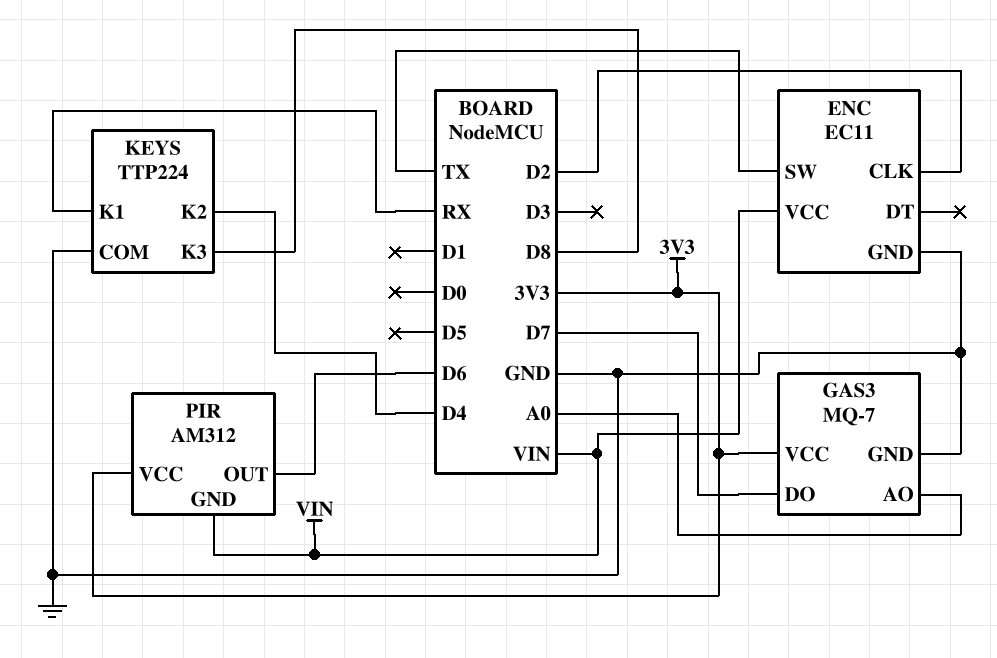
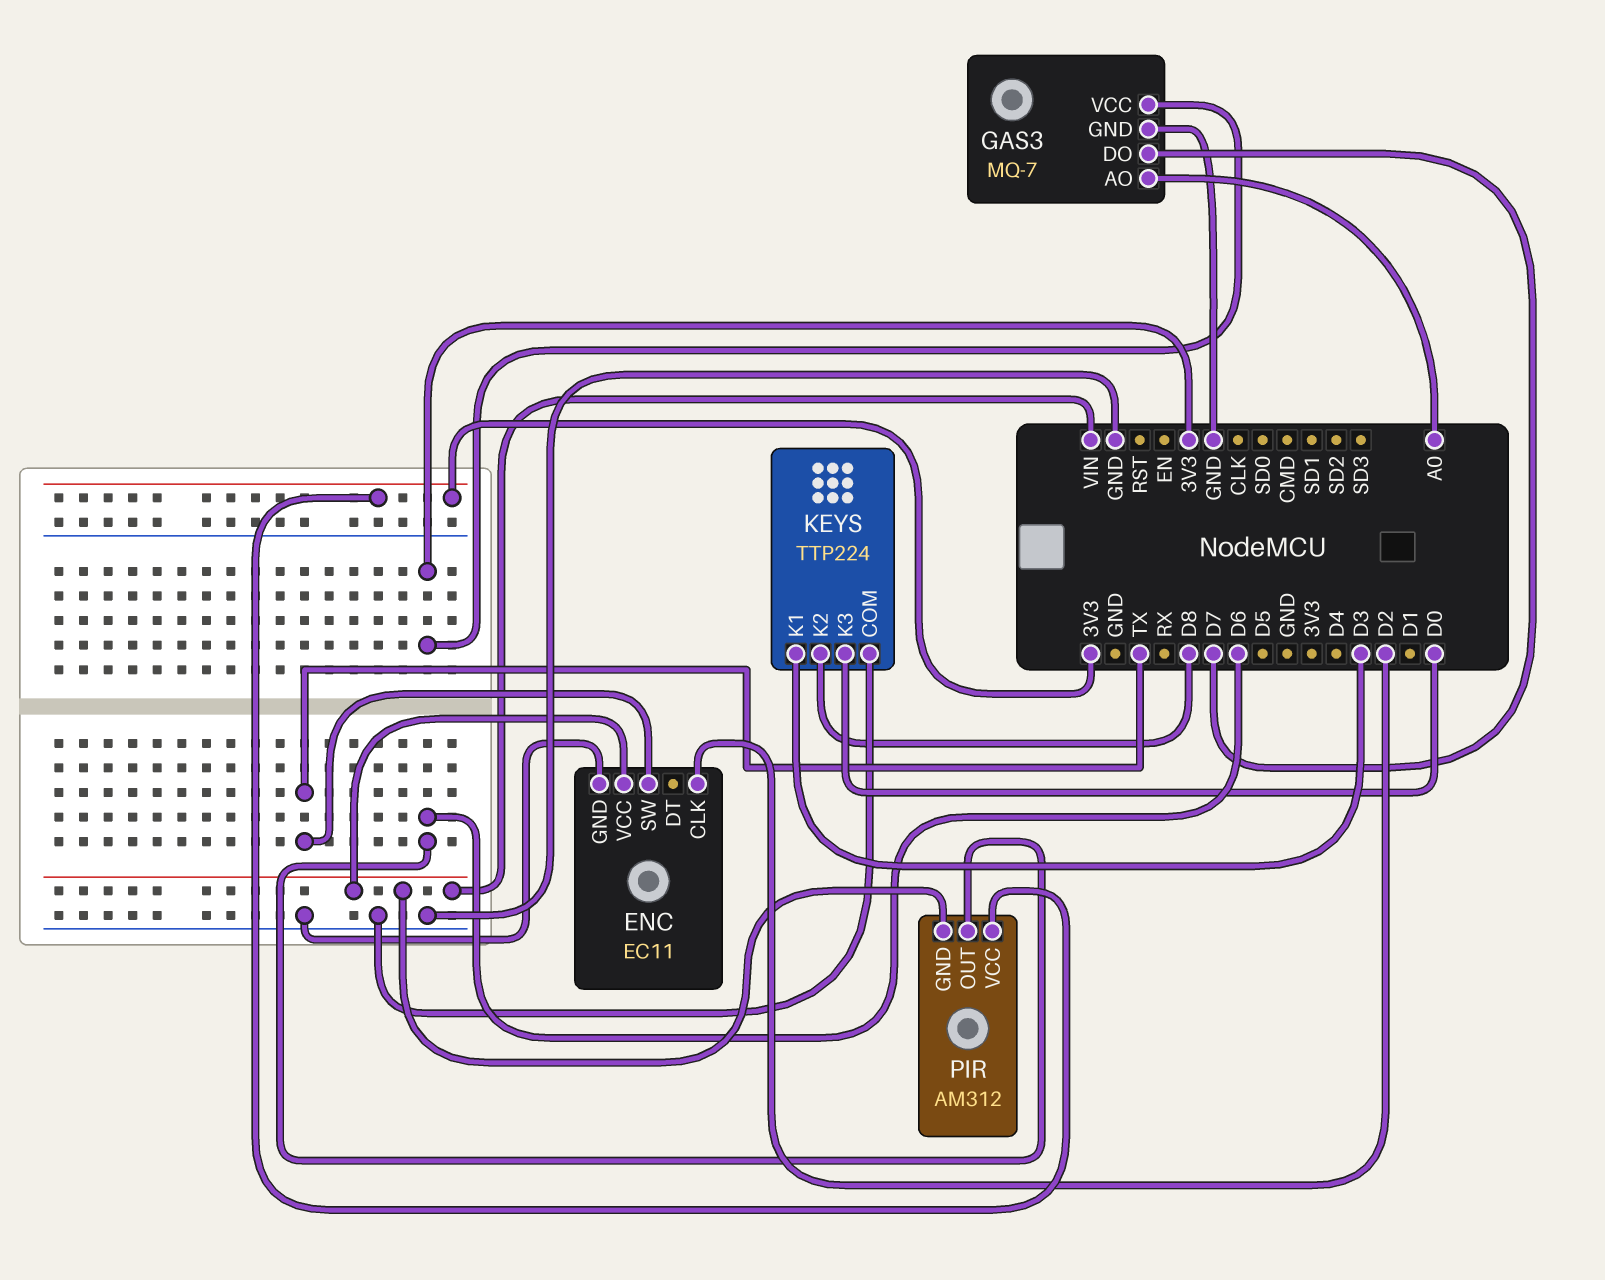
KEYS pin K1: RX -> D3
KEYS pin K2: D4 -> D8
KEYS pin K3: D8 -> D0

